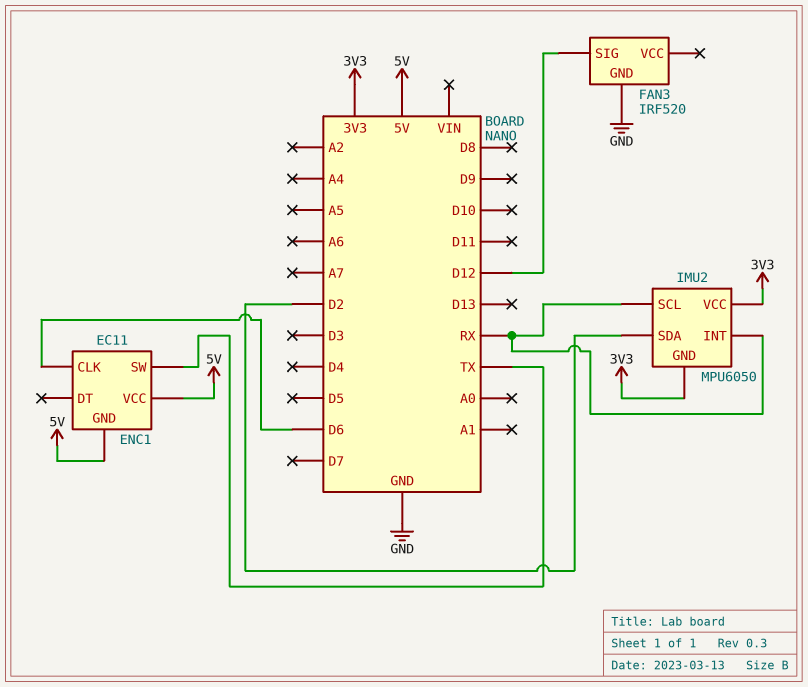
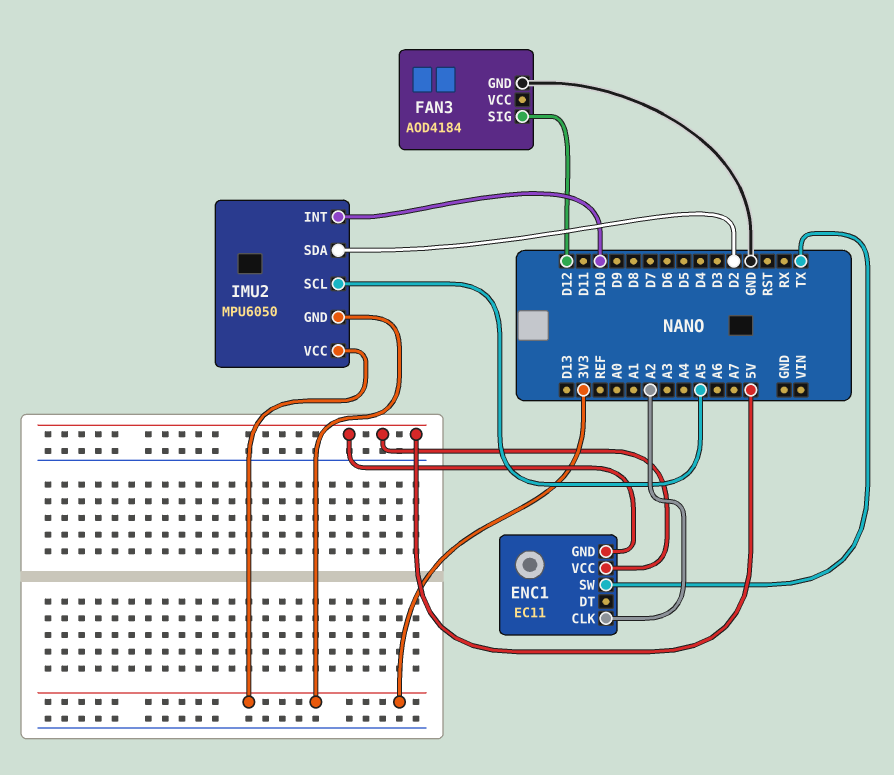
ENC1 pin CLK: D6 -> A2
FAN3: IRF520 -> AOD4184
IMU2 pin INT: RX -> D10
IMU2 pin SCL: RX -> A5

